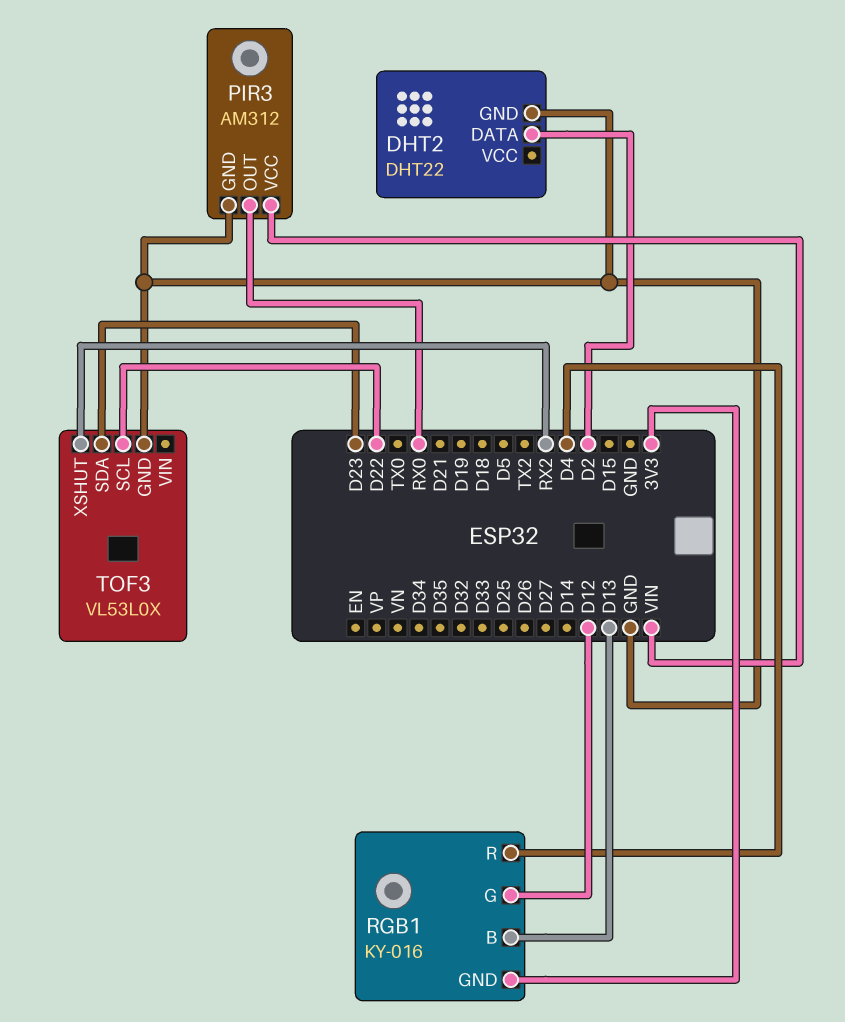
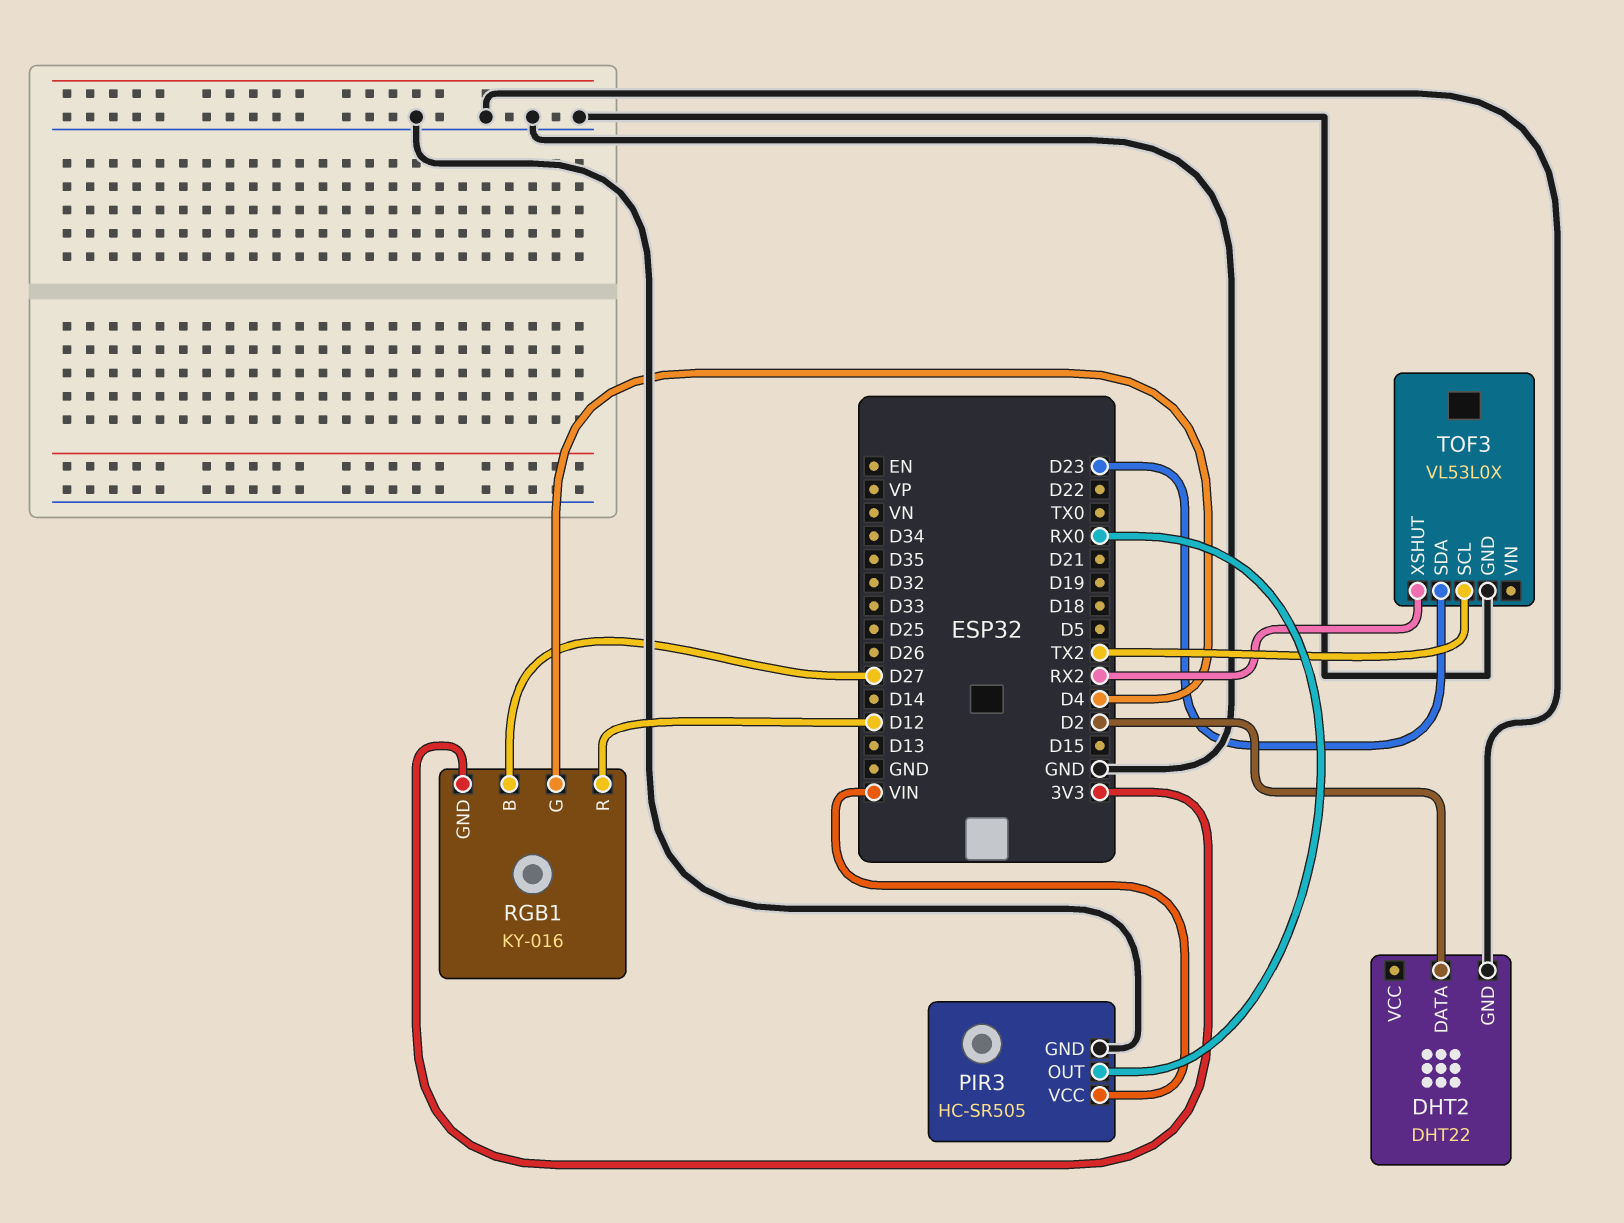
PIR3: AM312 -> HC-SR505
RGB1 pin B: D13 -> D27
RGB1 pin G: D12 -> D4
RGB1 pin R: D4 -> D12
TOF3 pin SCL: D22 -> TX2

